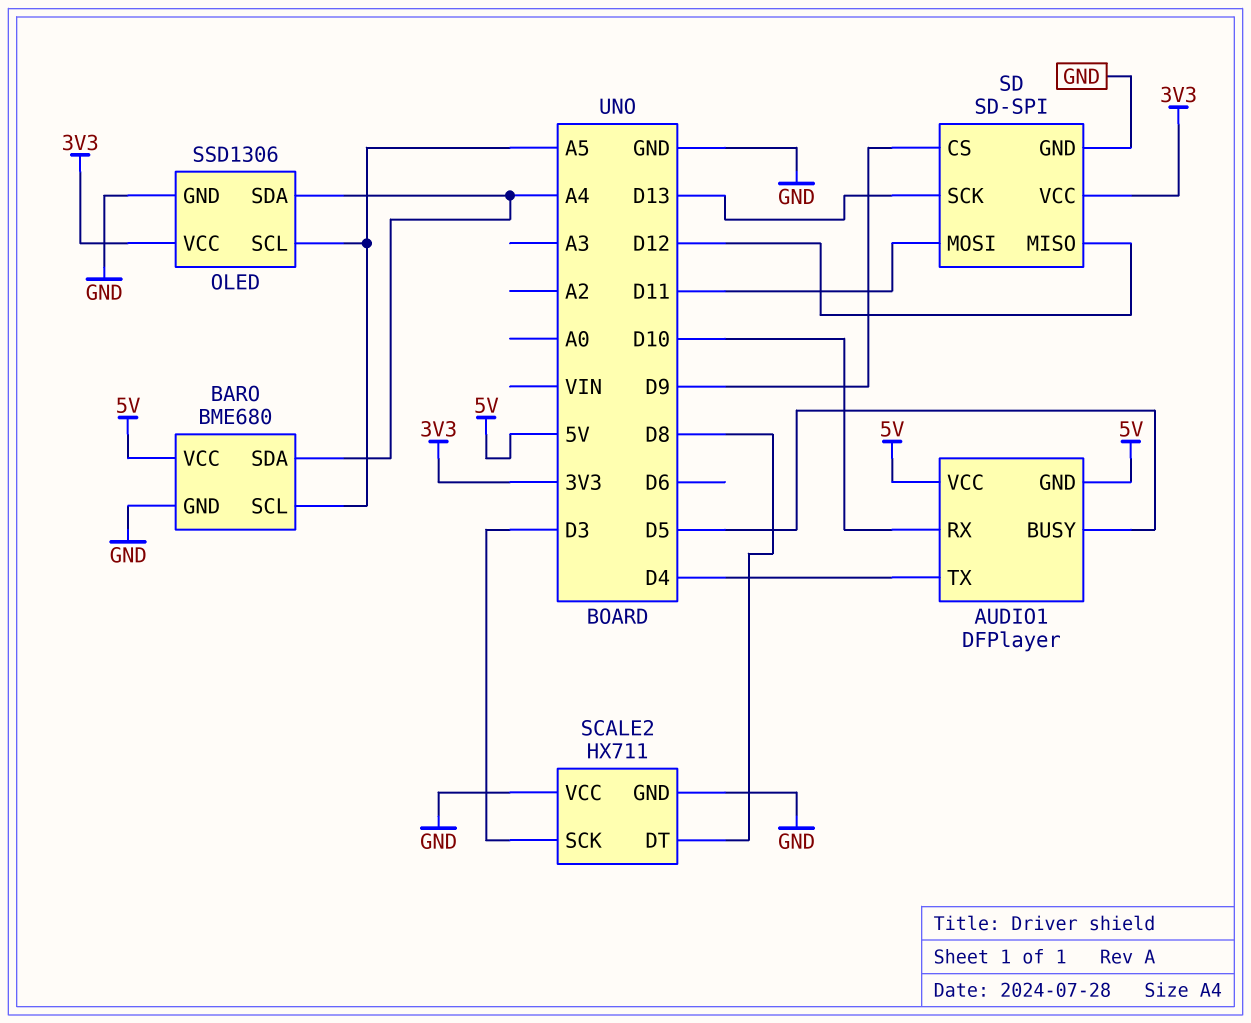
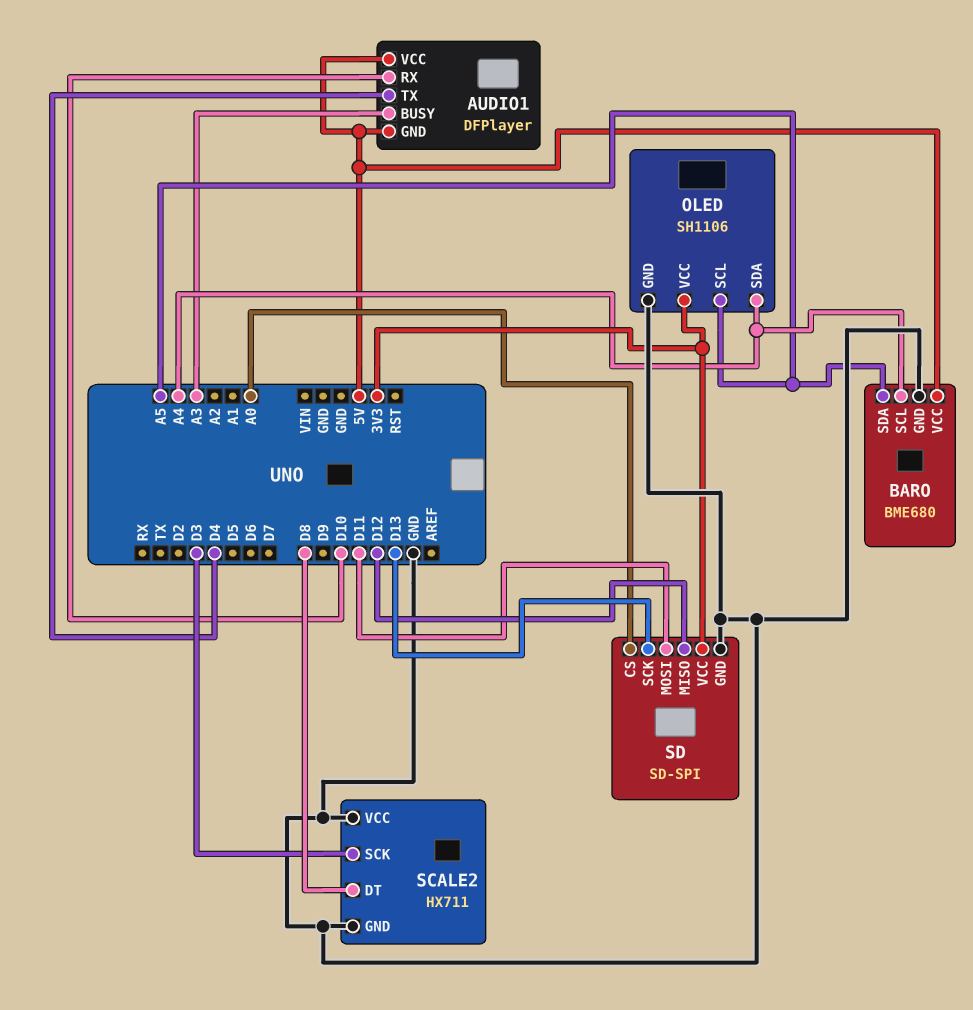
AUDIO1 pin BUSY: D5 -> A3
BARO pin SCL: A5 -> A4
BARO pin SDA: A4 -> A5
OLED: SSD1306 -> SH1106
SD pin CS: D9 -> A0

